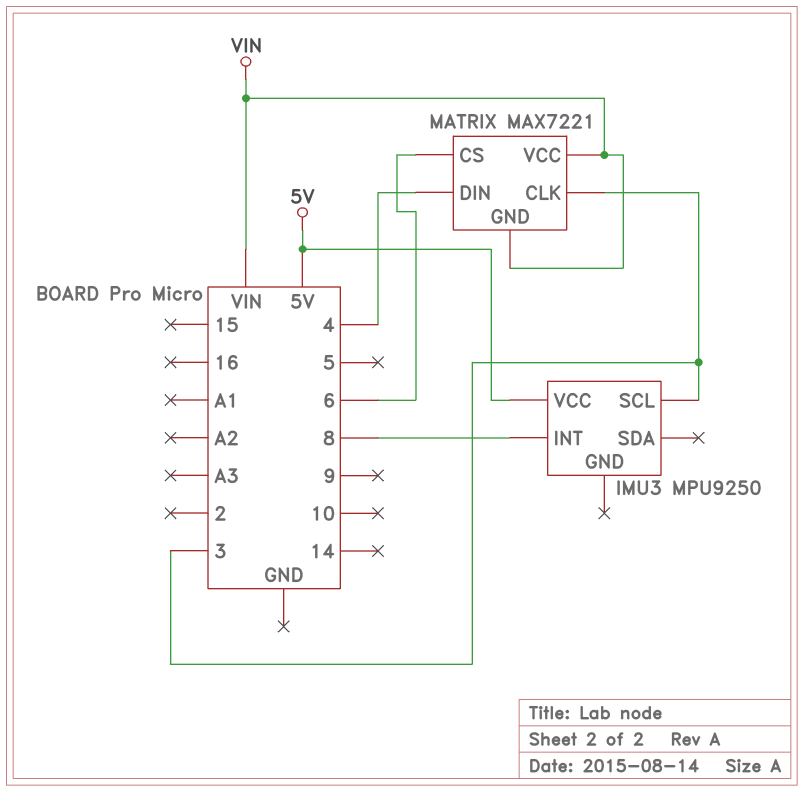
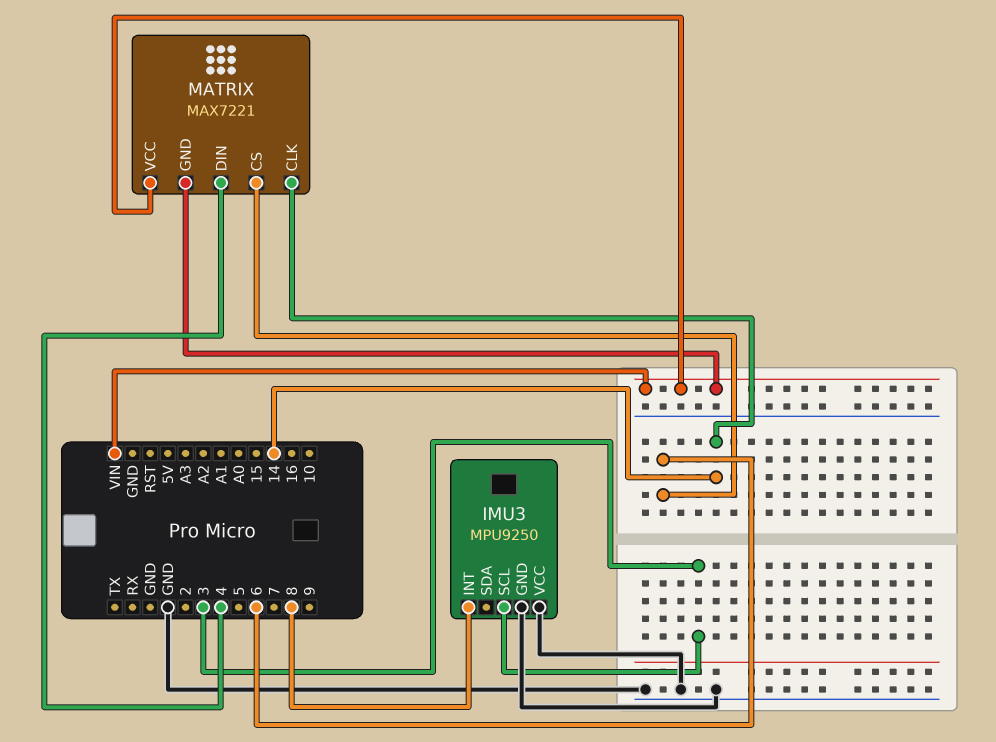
IMU3 pin GND: none -> GND
IMU3 pin VCC: 5V -> GND
MATRIX pin CLK: 3 -> 14

